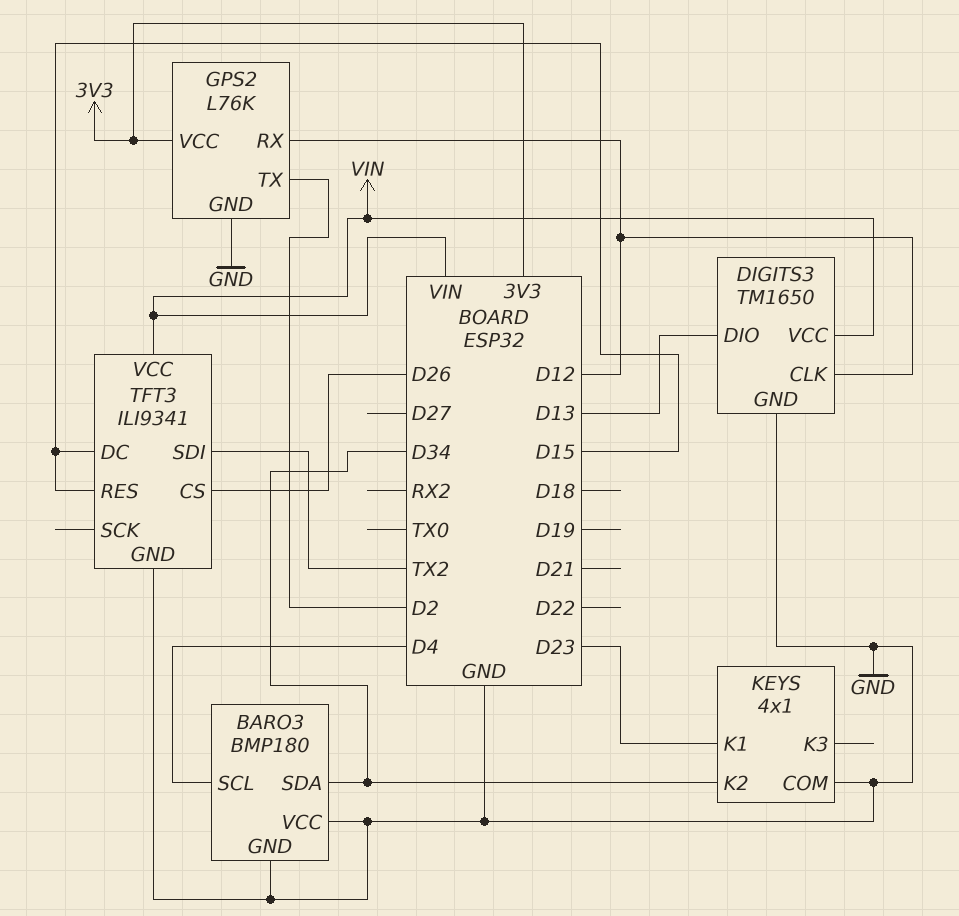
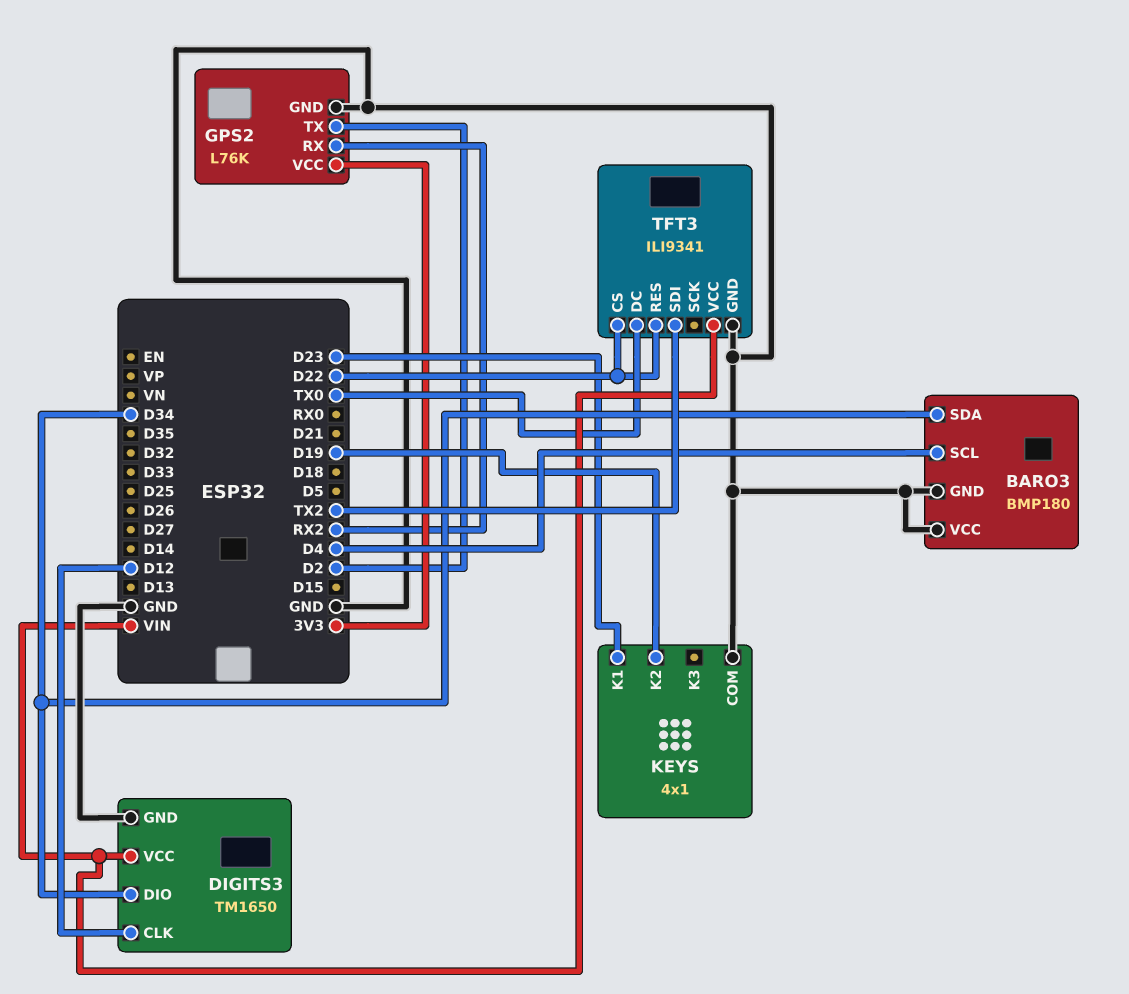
DIGITS3 pin DIO: D13 -> D34
GPS2 pin RX: D12 -> RX2
KEYS pin K2: D34 -> D19
TFT3 pin CS: D26 -> D22
TFT3 pin DC: D15 -> TX0
TFT3 pin RES: D15 -> D22

